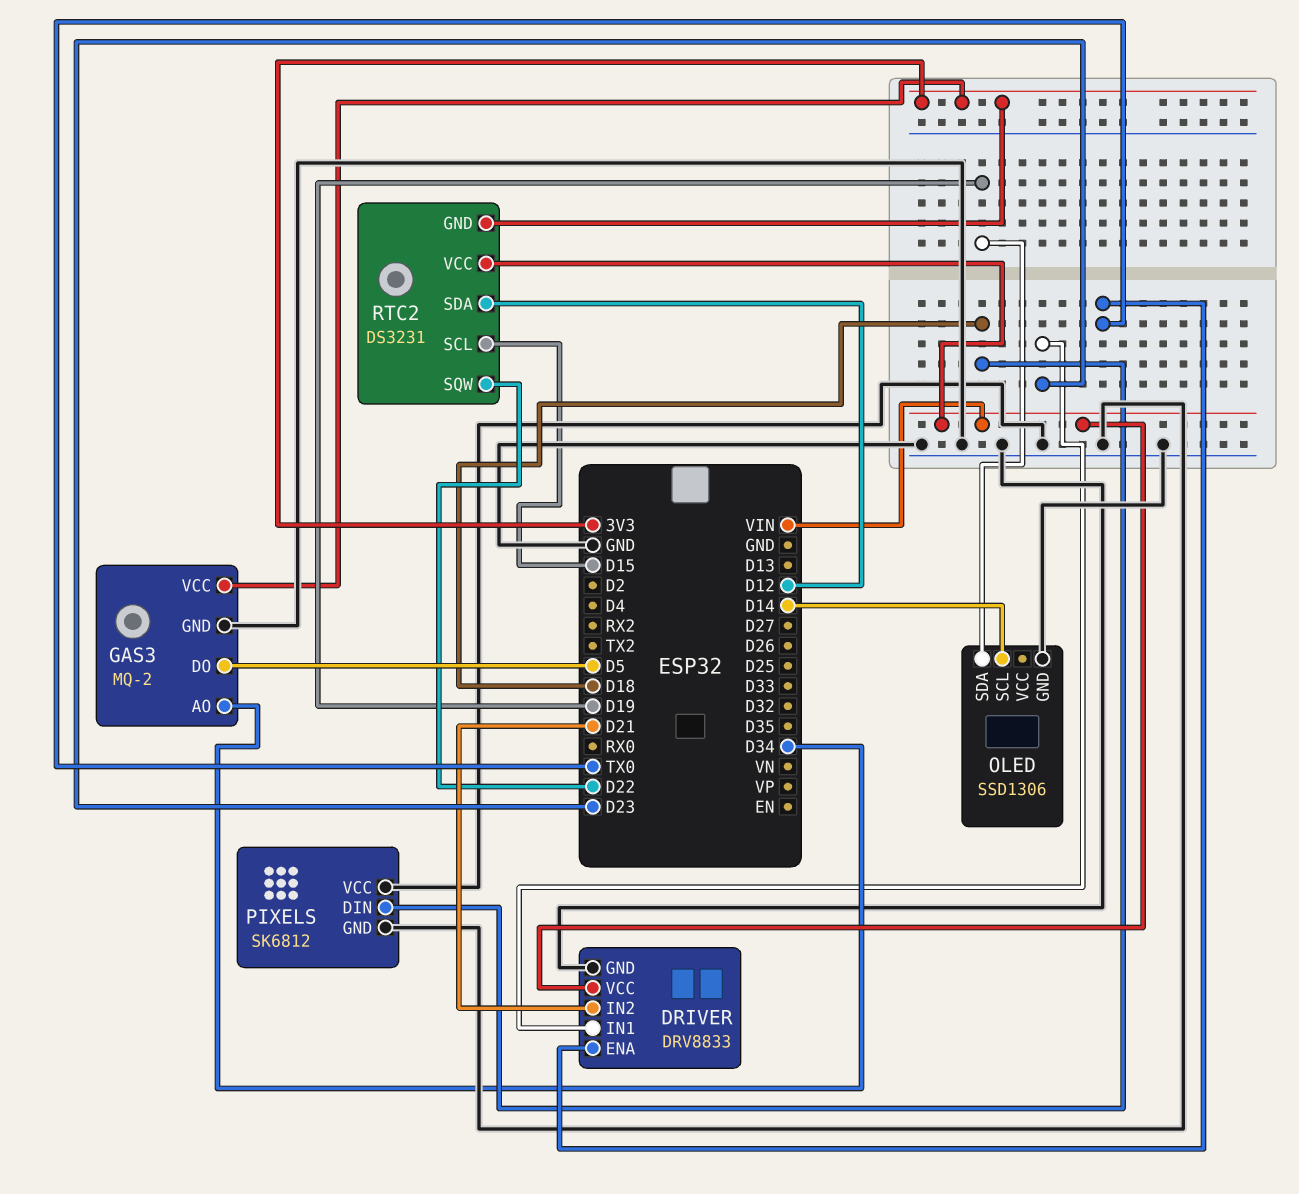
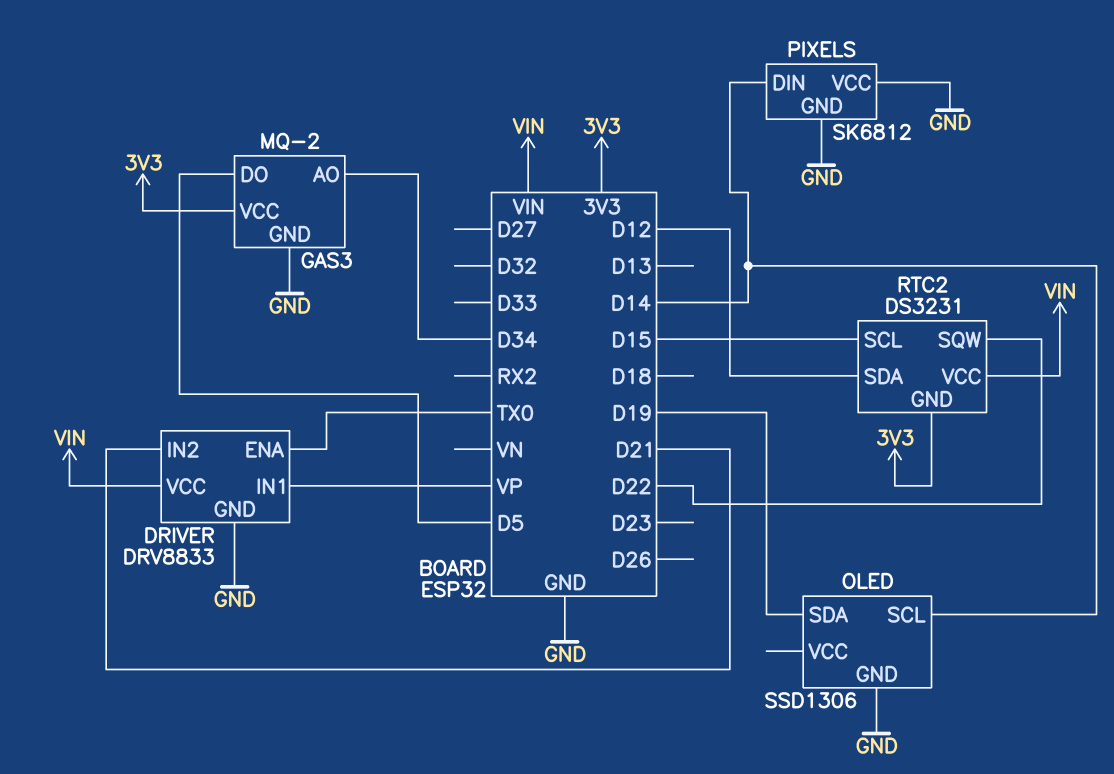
DRIVER pin IN1: D23 -> VP
PIXELS pin DIN: D18 -> D14

